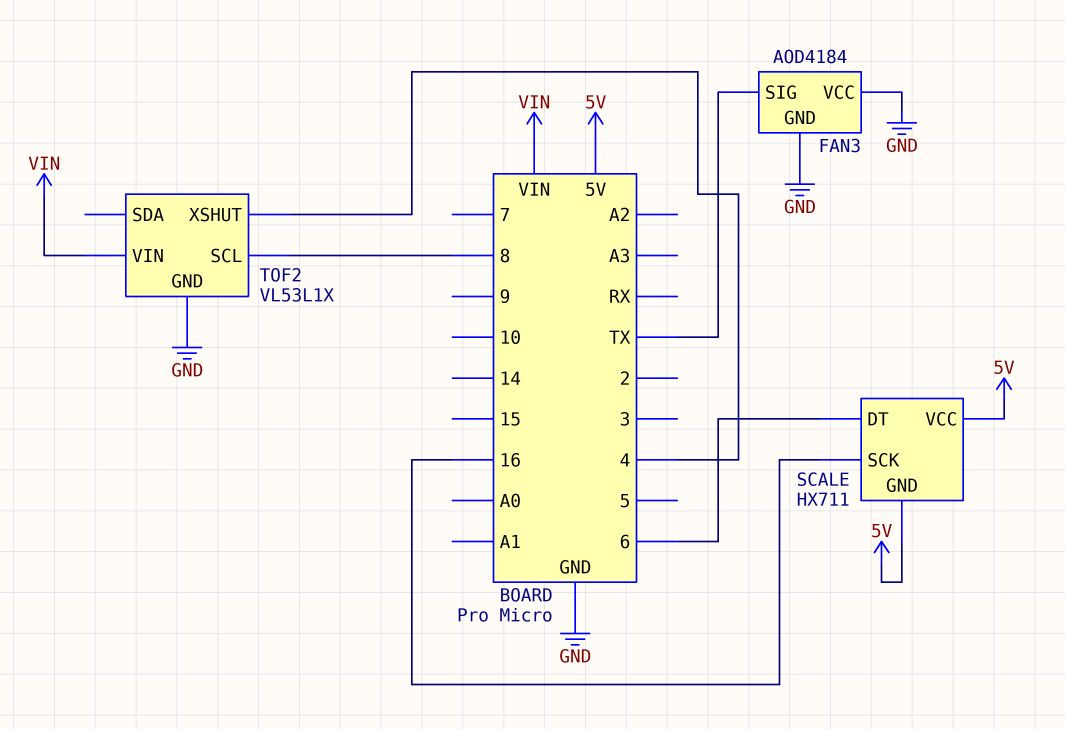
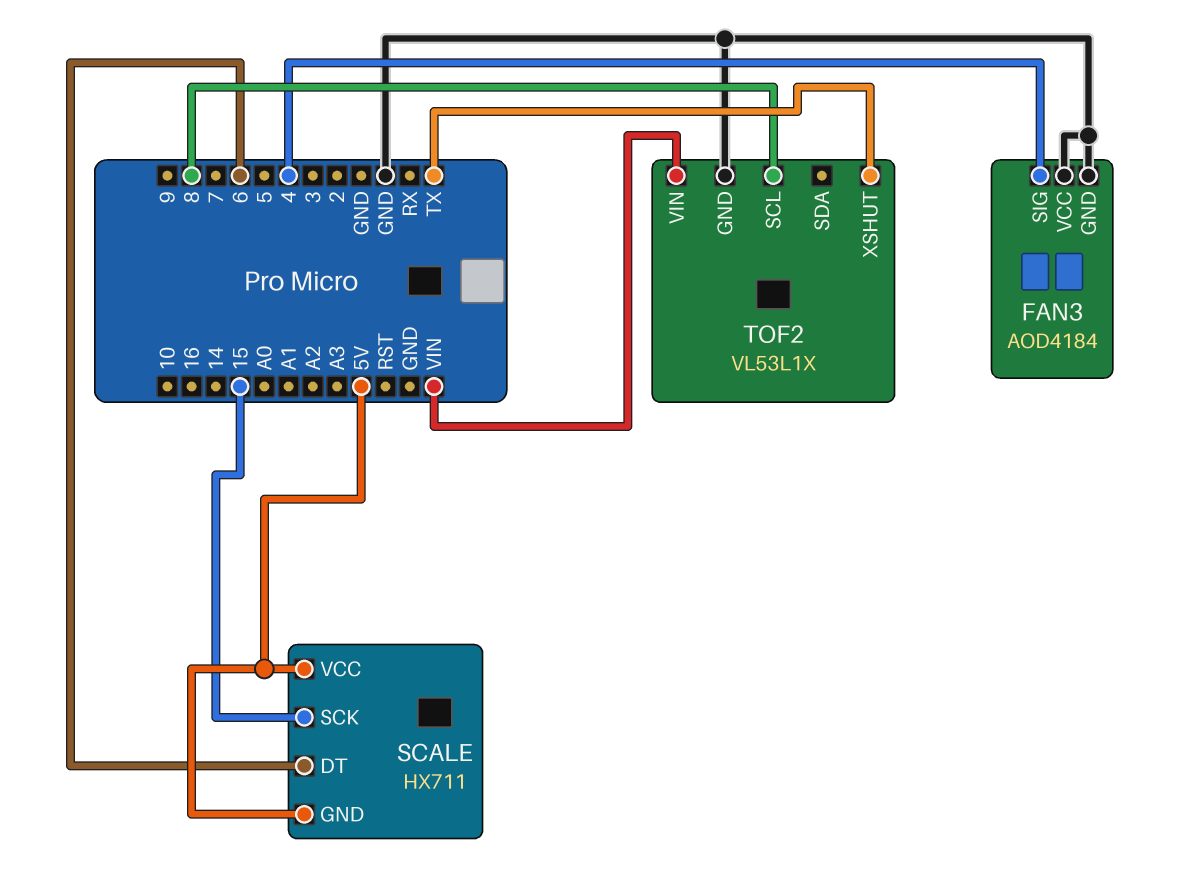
FAN3 pin SIG: TX -> 4
SCALE pin SCK: 16 -> 15
TOF2 pin XSHUT: 4 -> TX

